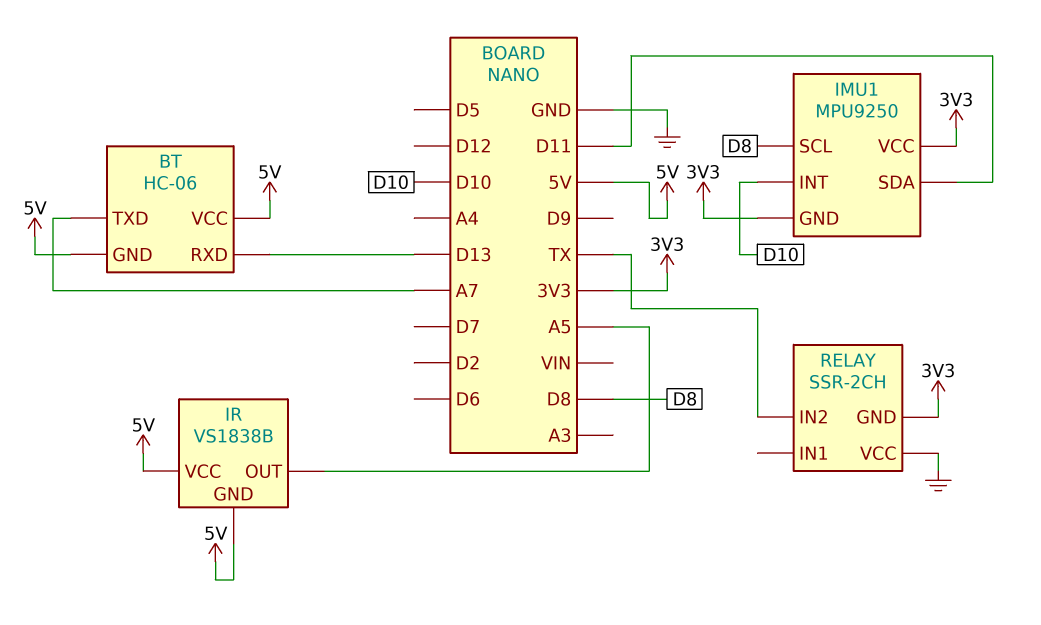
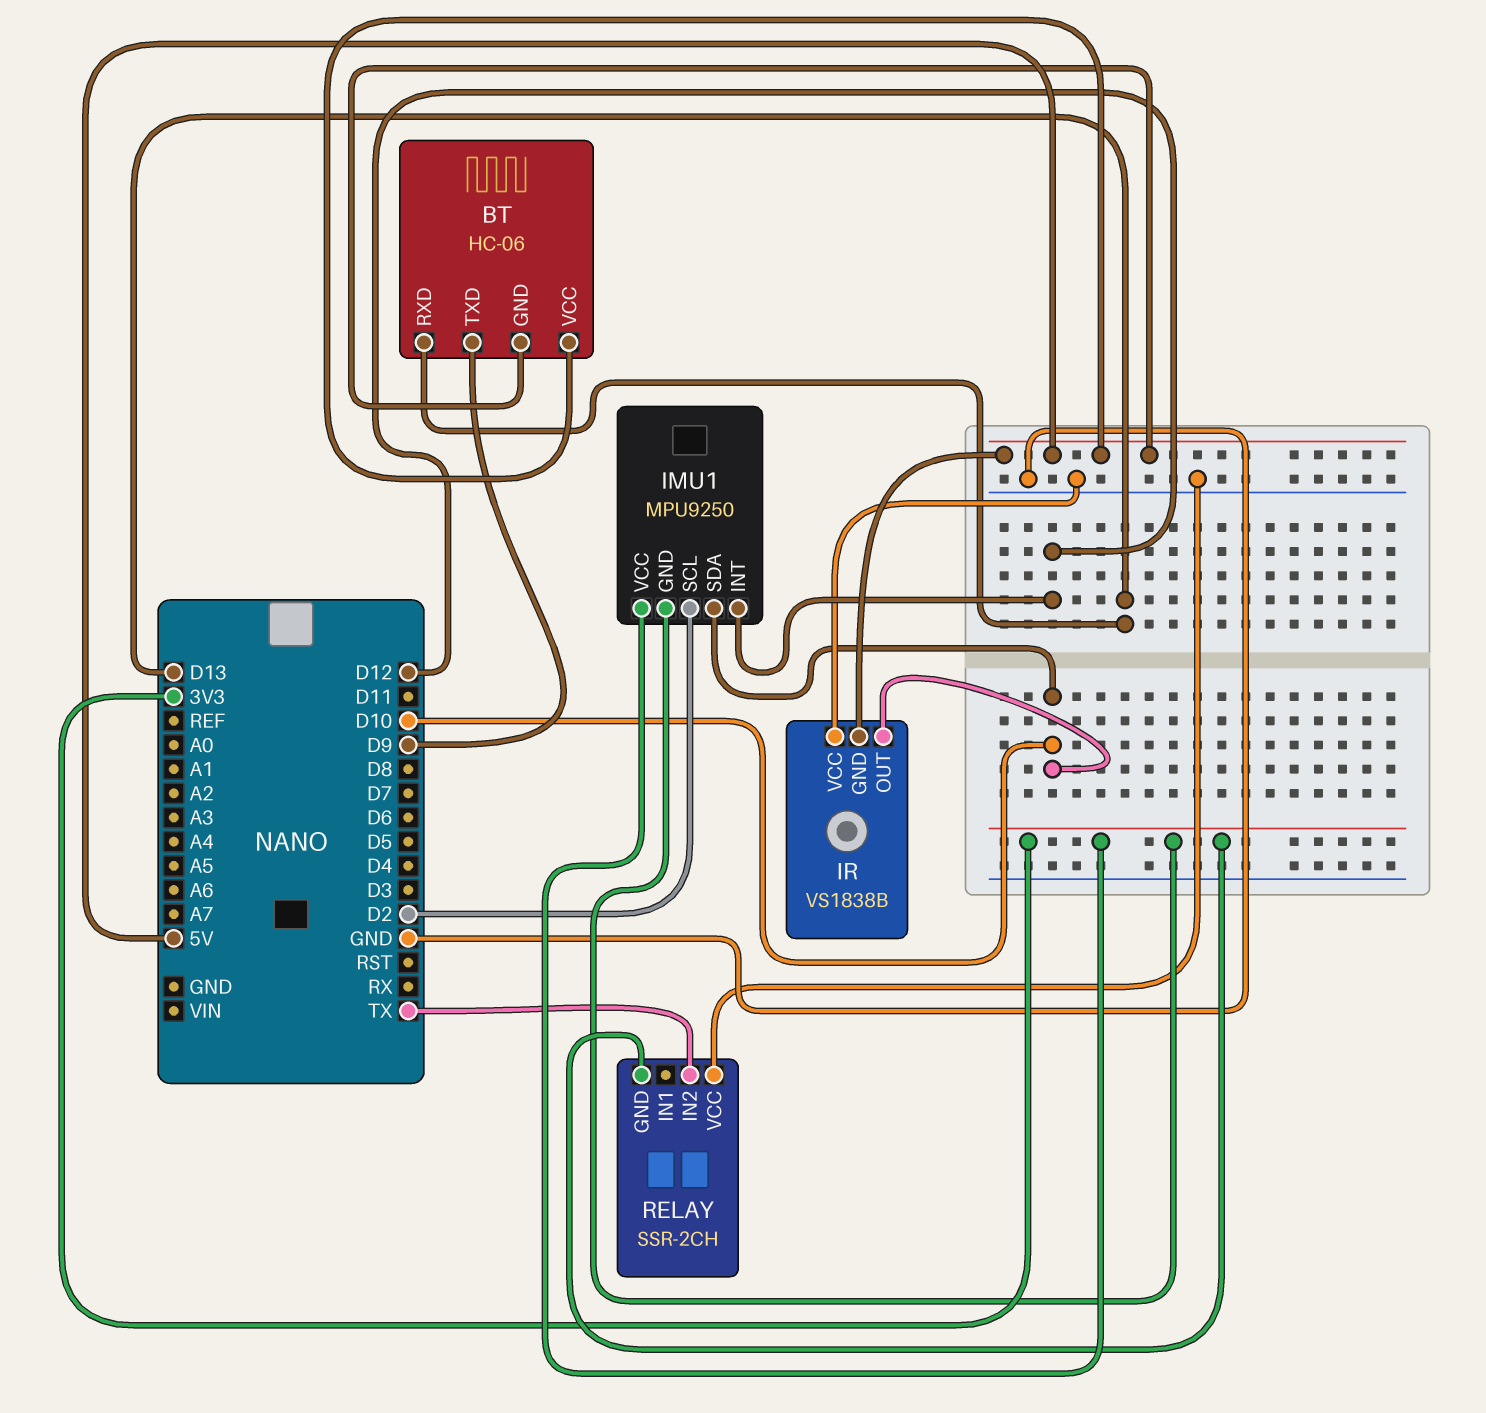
BT pin TXD: A7 -> D9
IMU1 pin INT: D10 -> D12
IMU1 pin SCL: D8 -> D2
IMU1 pin SDA: D11 -> D10
IR pin OUT: A5 -> D10
IR pin VCC: 5V -> GND

